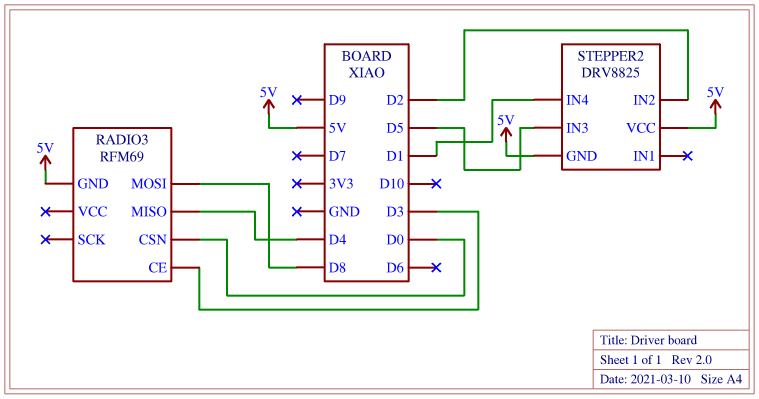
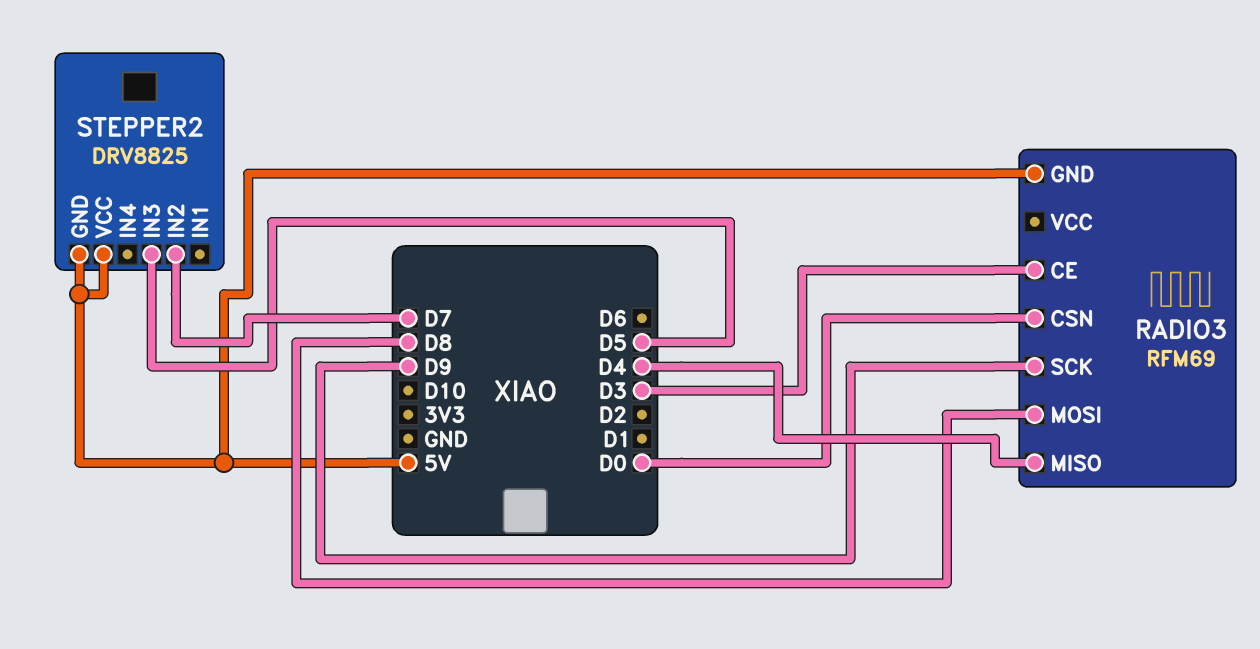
RADIO3 pin SCK: none -> D9
STEPPER2 pin IN2: D2 -> D7
STEPPER2 pin IN4: D1 -> none

